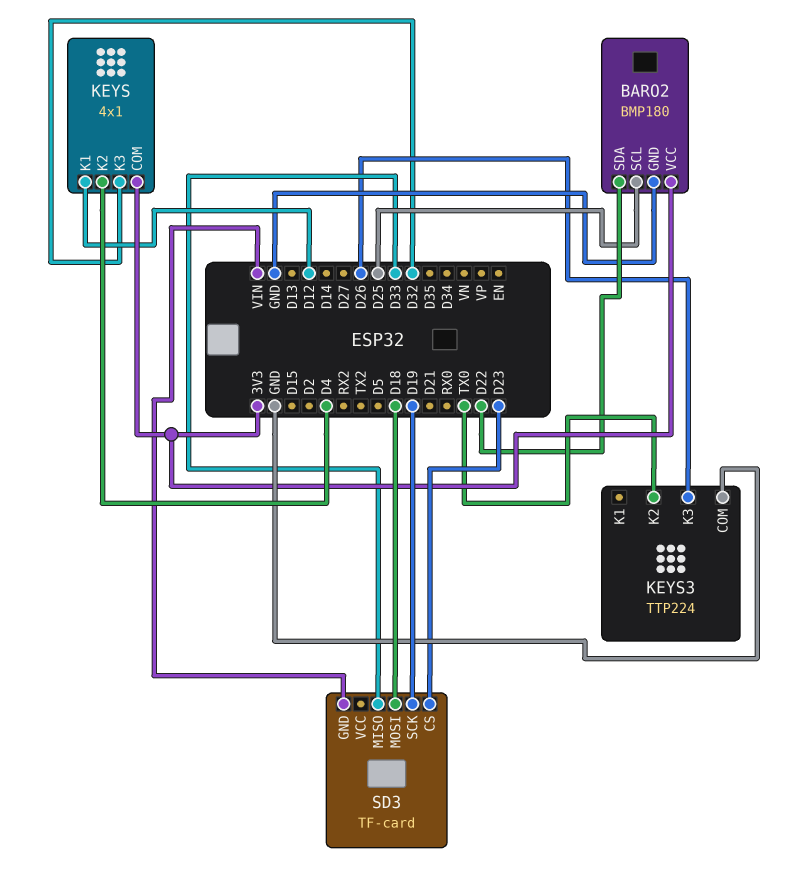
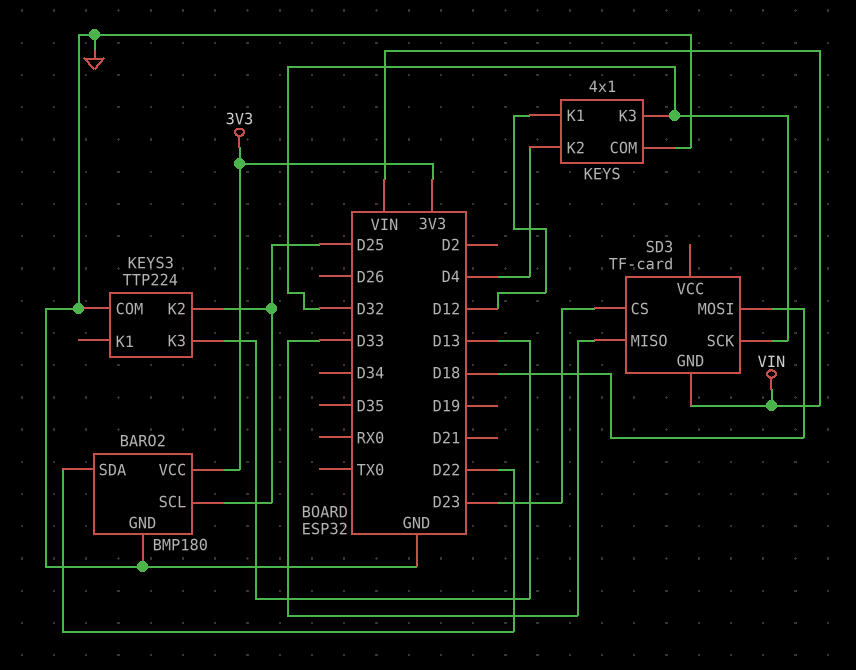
KEYS pin COM: 3V3 -> GND
KEYS3 pin K2: TX0 -> D25
KEYS3 pin K3: D26 -> D13
SD3 pin SCK: D19 -> D32

